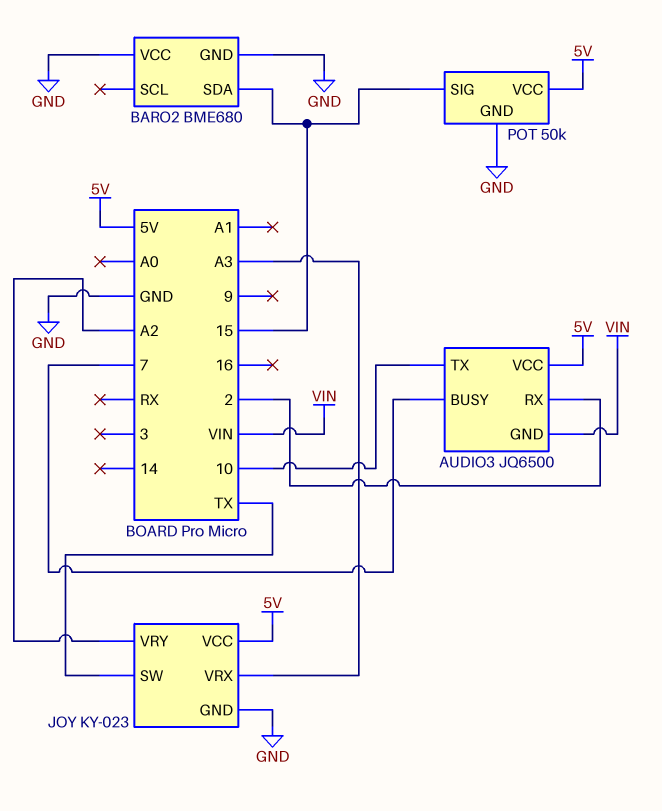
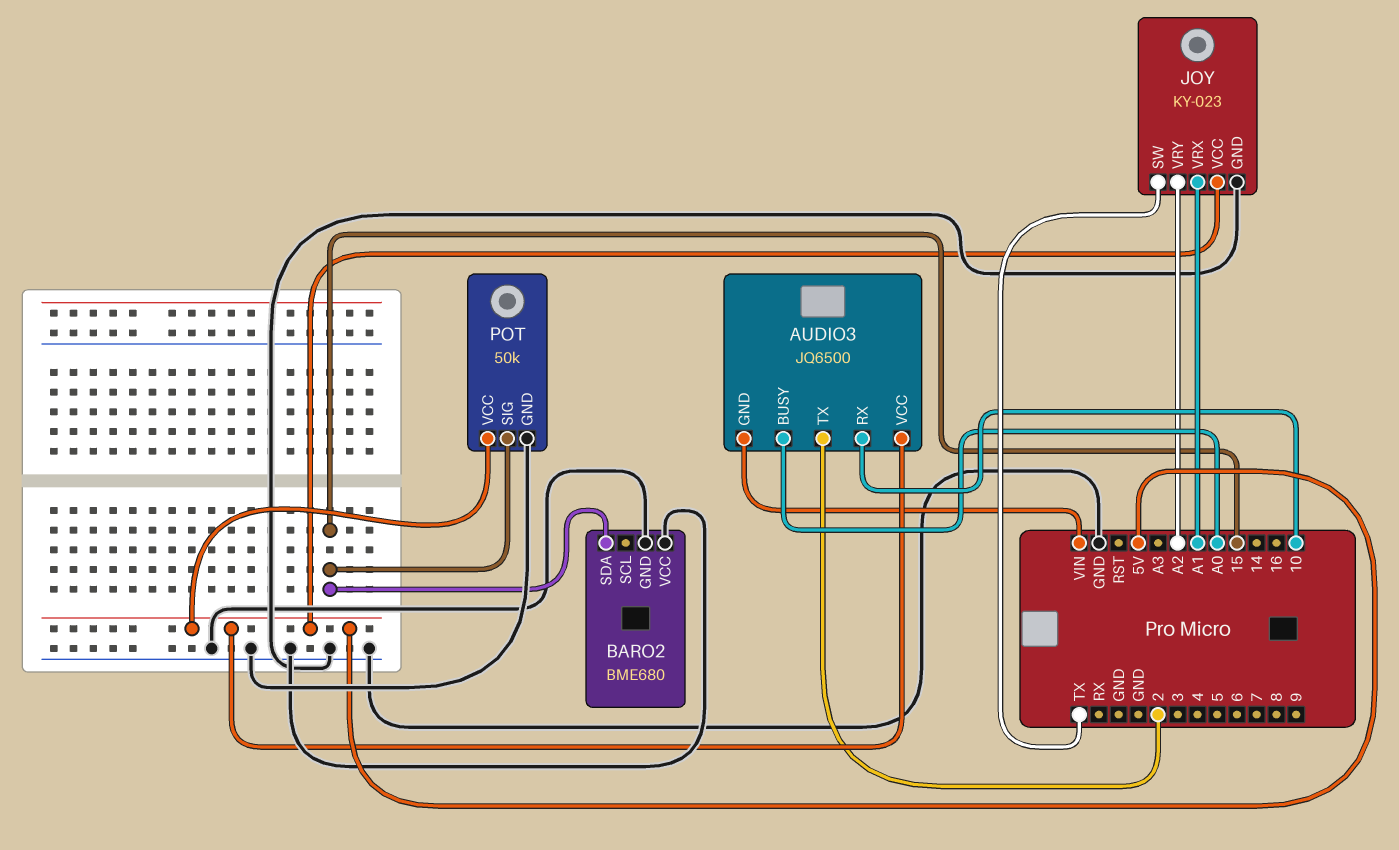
AUDIO3 pin BUSY: 7 -> A0
AUDIO3 pin RX: 2 -> 10
AUDIO3 pin TX: 10 -> 2
JOY pin VRX: A3 -> A1

